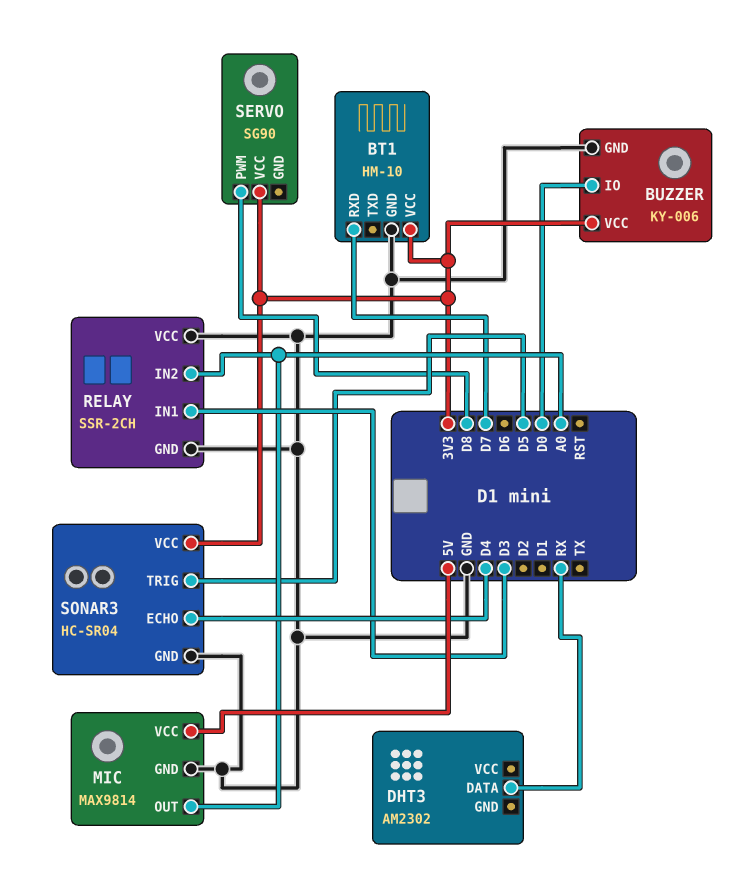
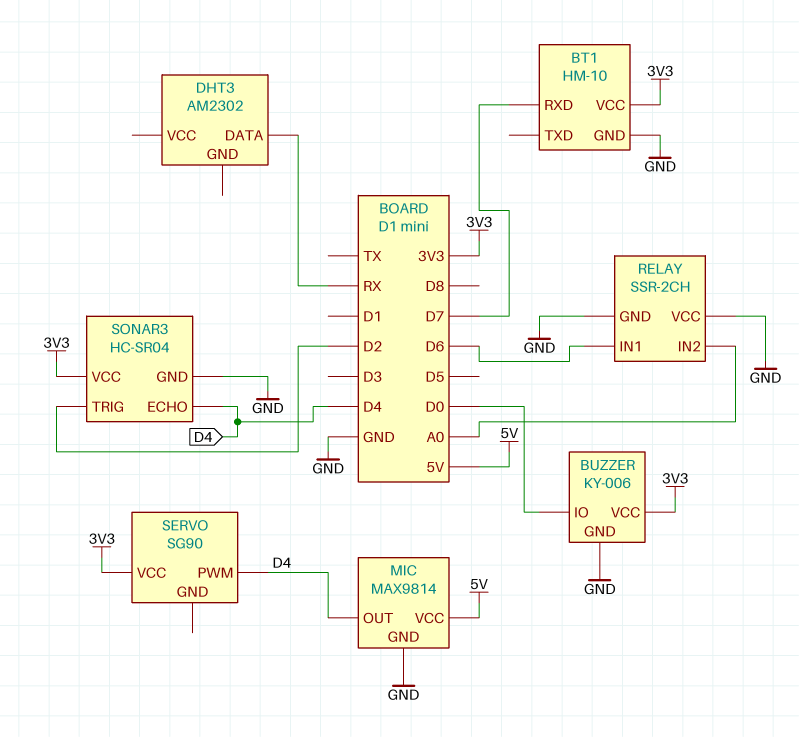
MIC pin OUT: A0 -> D4
RELAY pin IN1: D3 -> D6
SERVO pin PWM: D8 -> D4
SONAR3 pin TRIG: D5 -> D2

